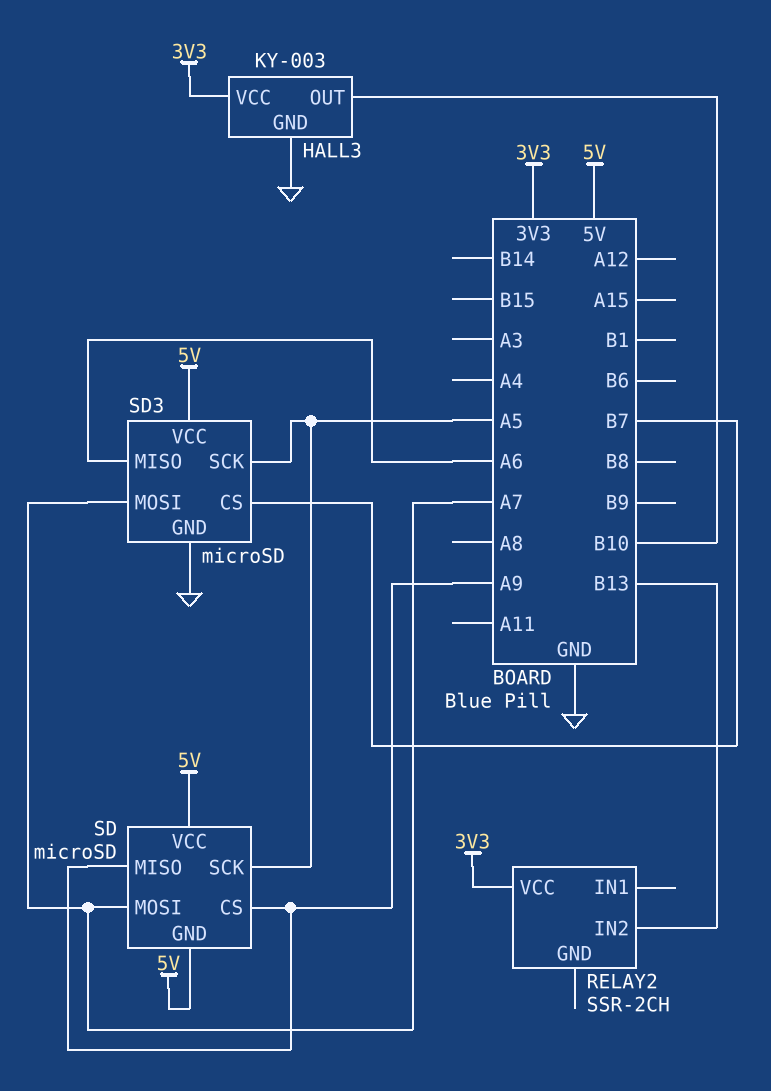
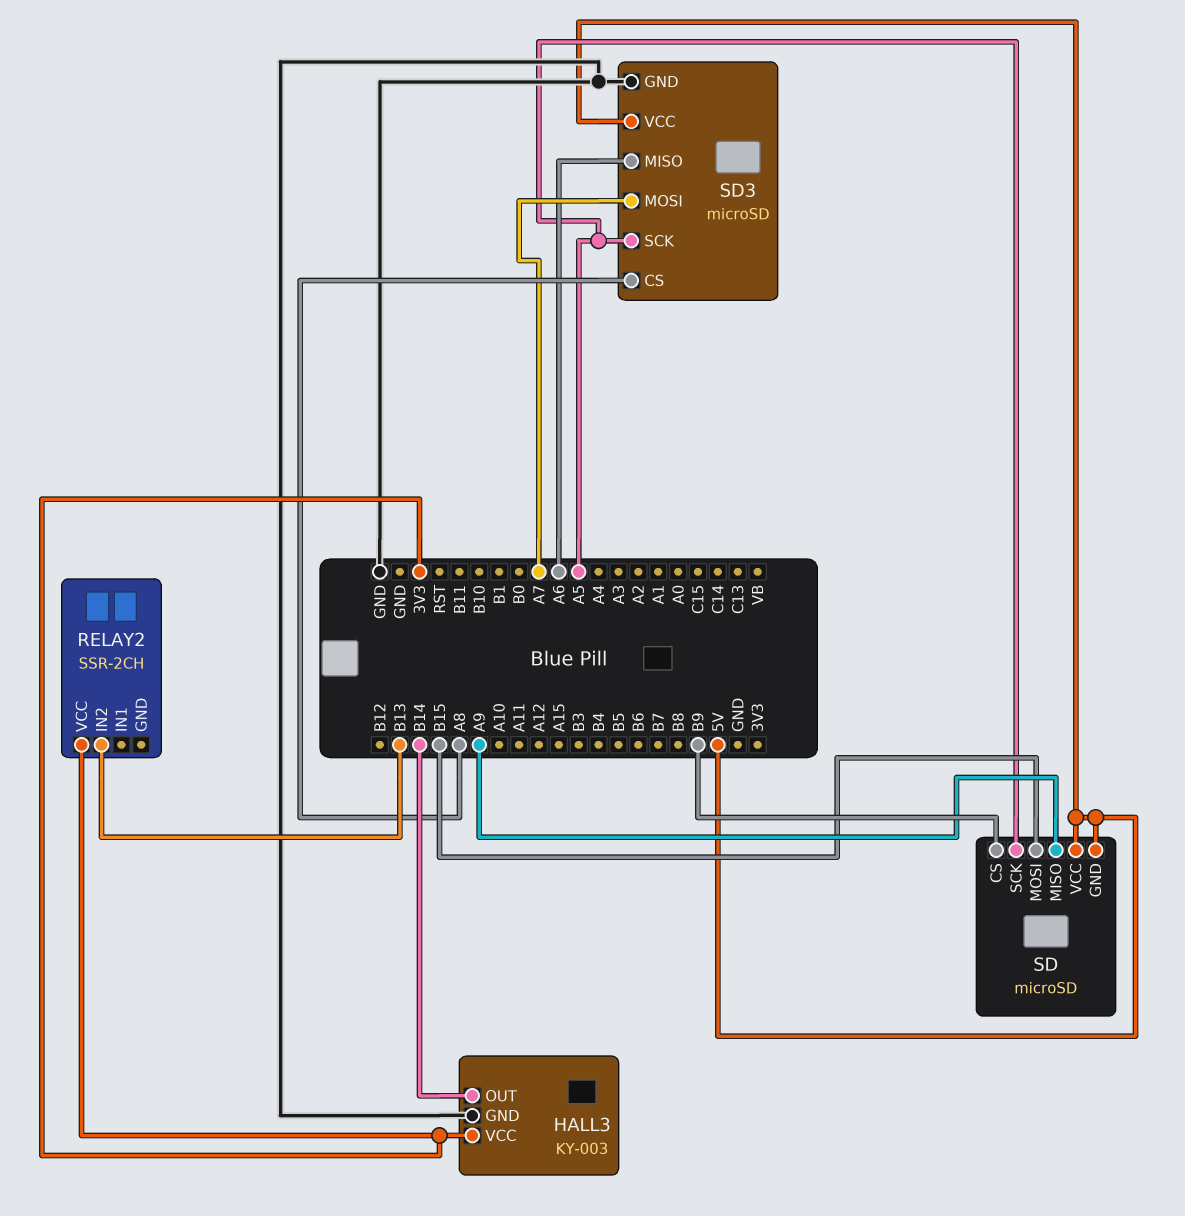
HALL3 pin OUT: B10 -> B14
SD pin CS: A9 -> B9
SD pin MOSI: A7 -> B15
SD3 pin CS: B7 -> A8

